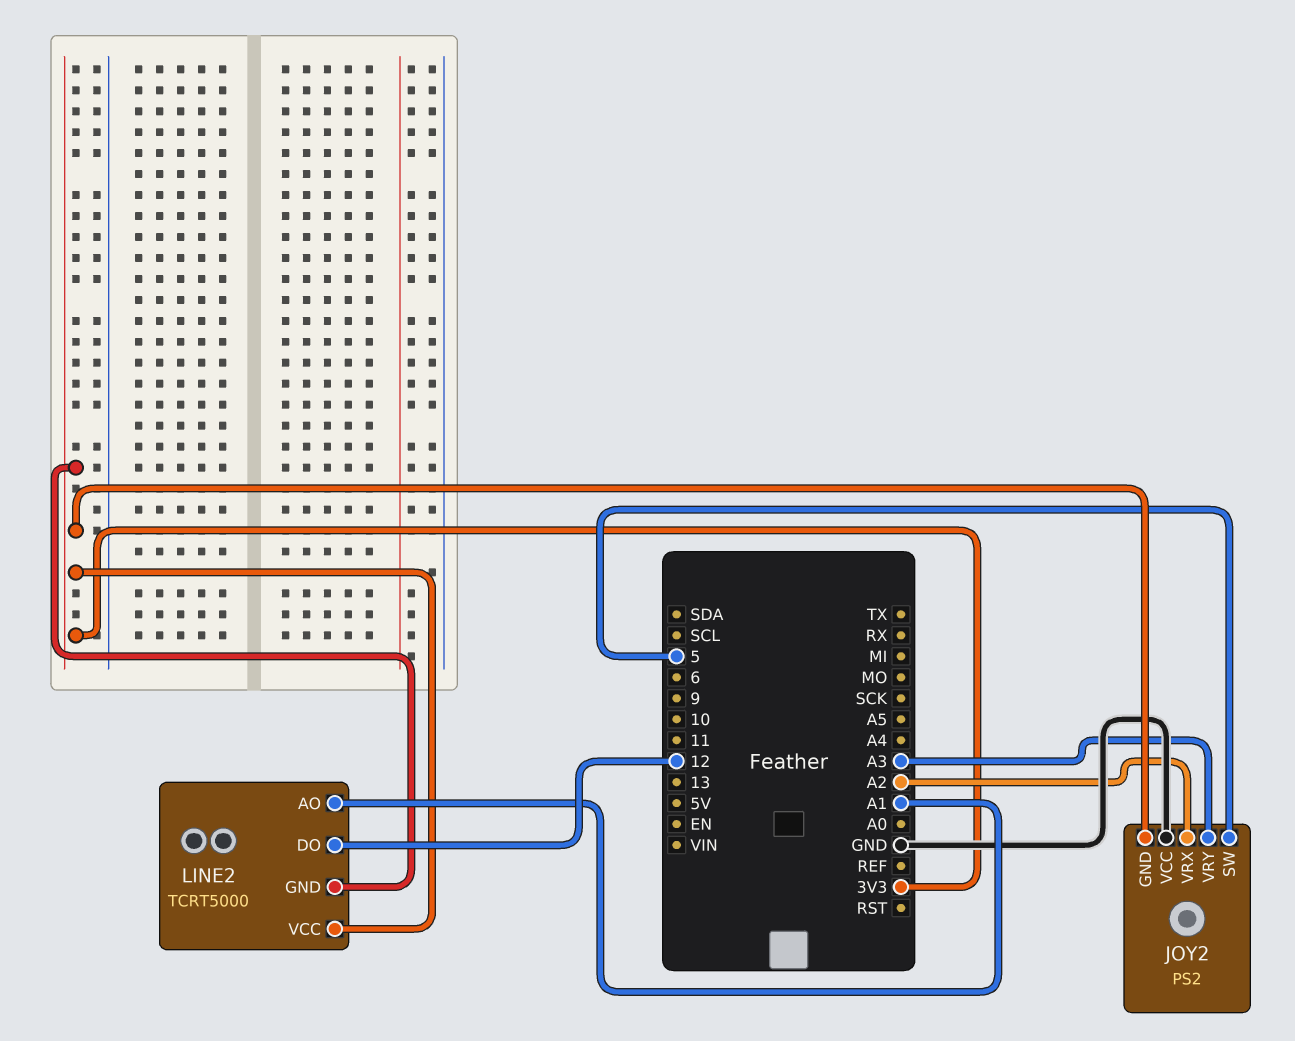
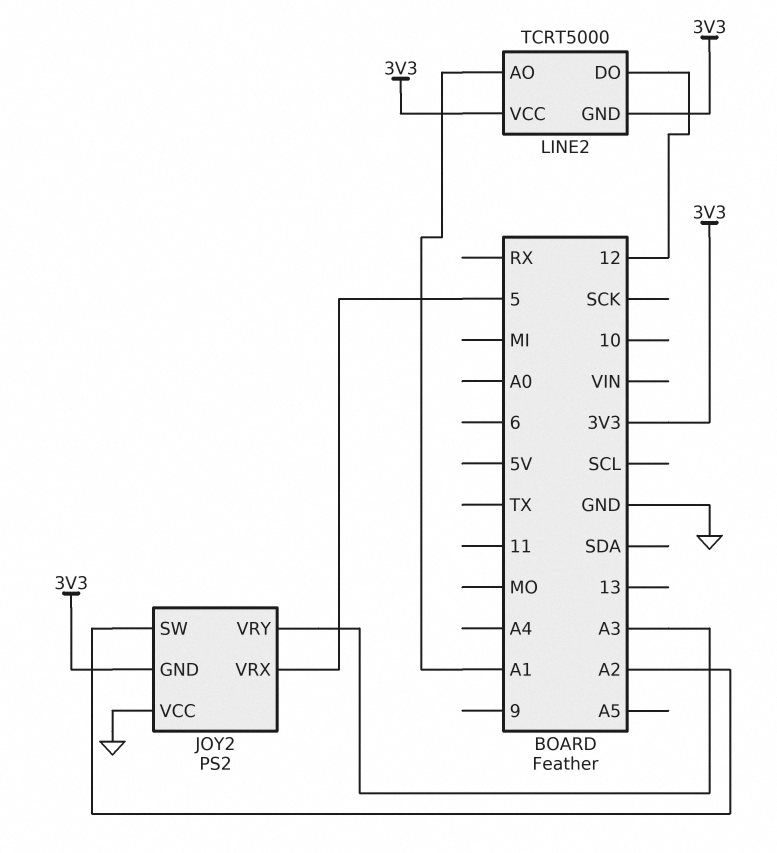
JOY2 pin SW: 5 -> A2
JOY2 pin VRX: A2 -> 5

